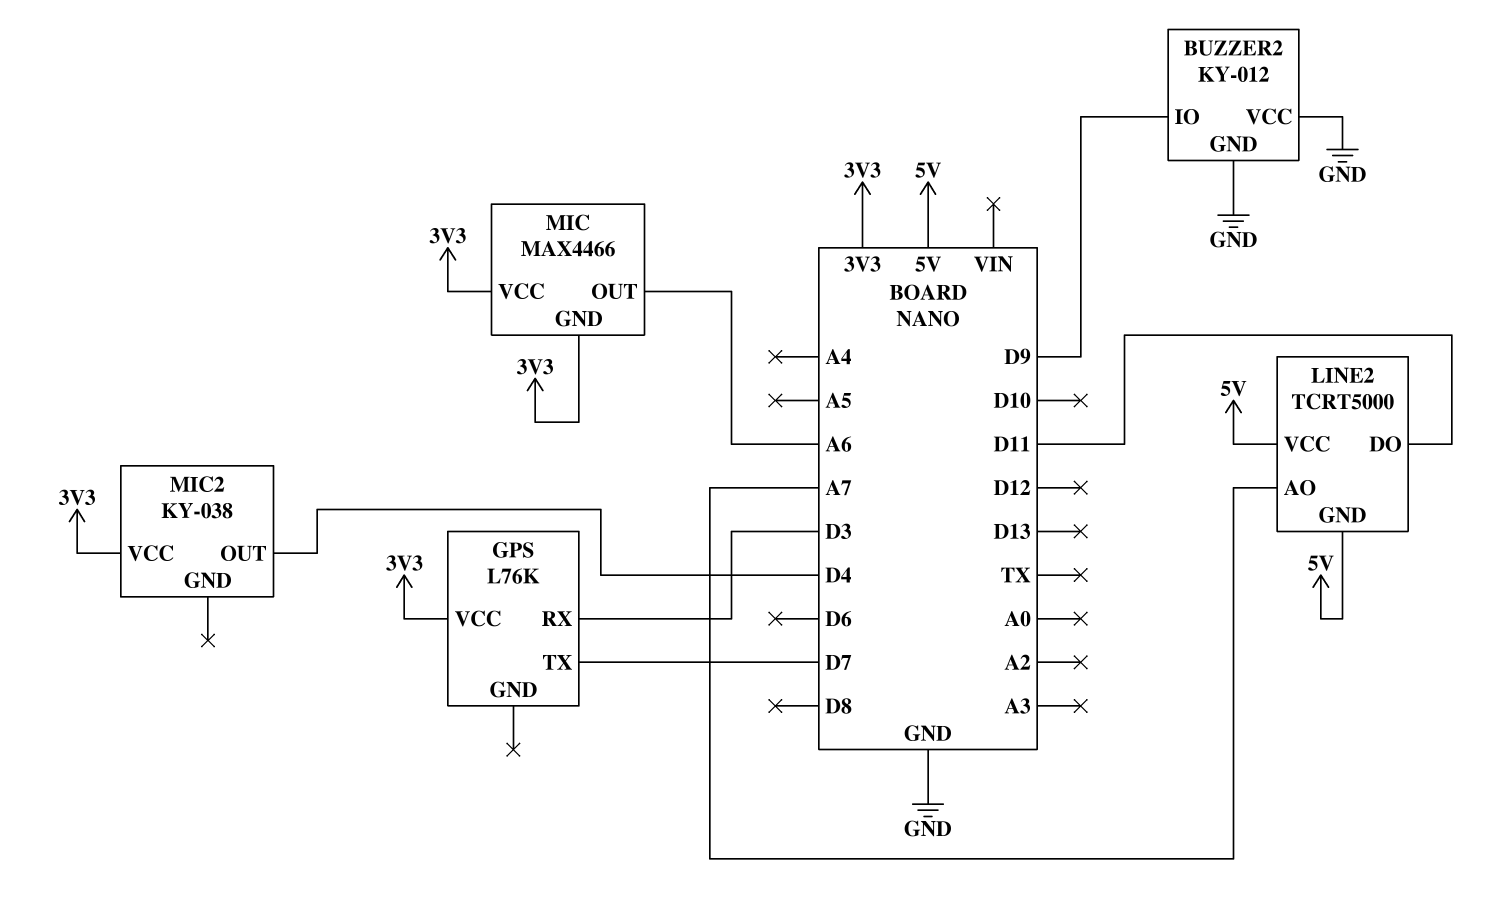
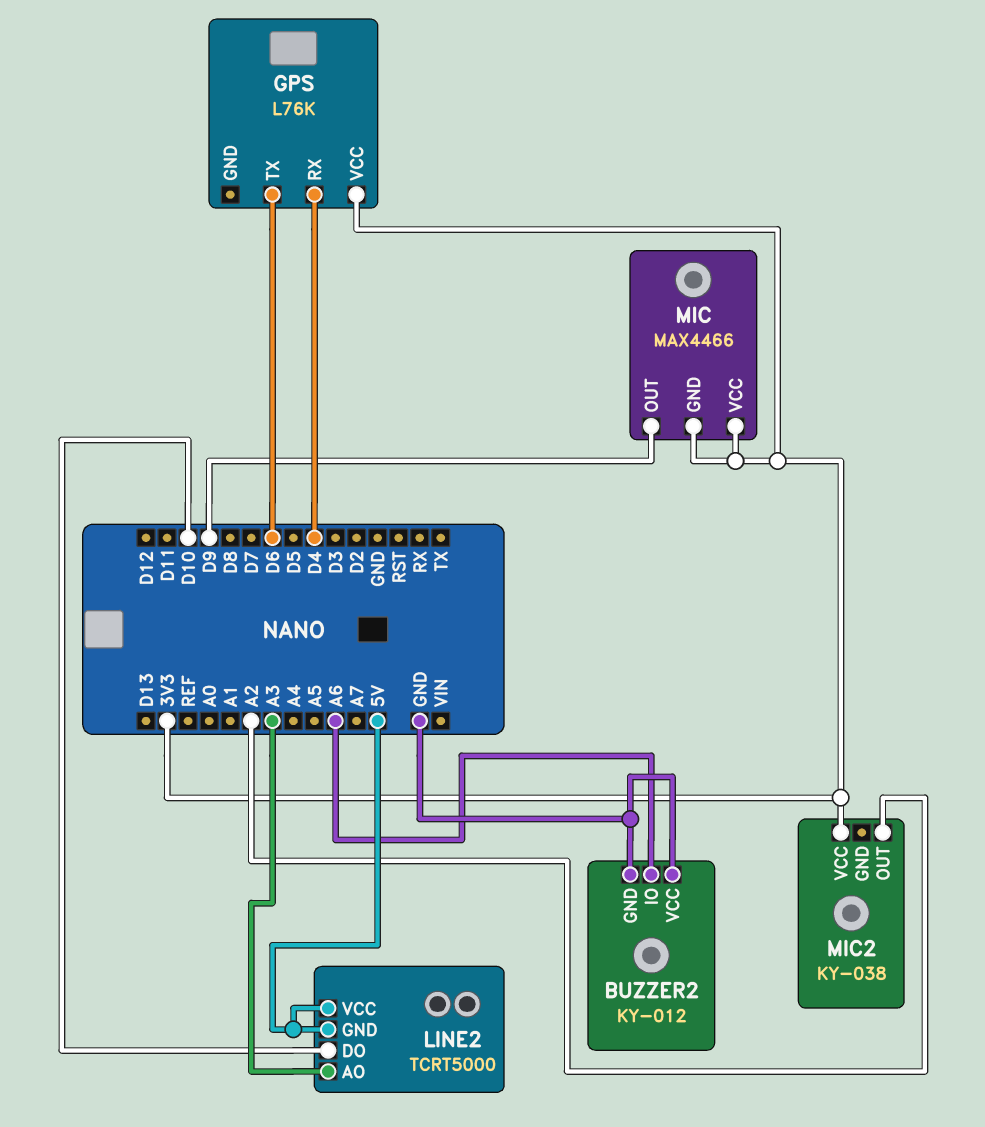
BUZZER2 pin IO: D9 -> A6
GPS pin RX: D3 -> D4
GPS pin TX: D7 -> D6
LINE2 pin AO: A7 -> A3
LINE2 pin DO: D11 -> D10
MIC pin OUT: A6 -> D9
MIC2 pin OUT: D4 -> A2

